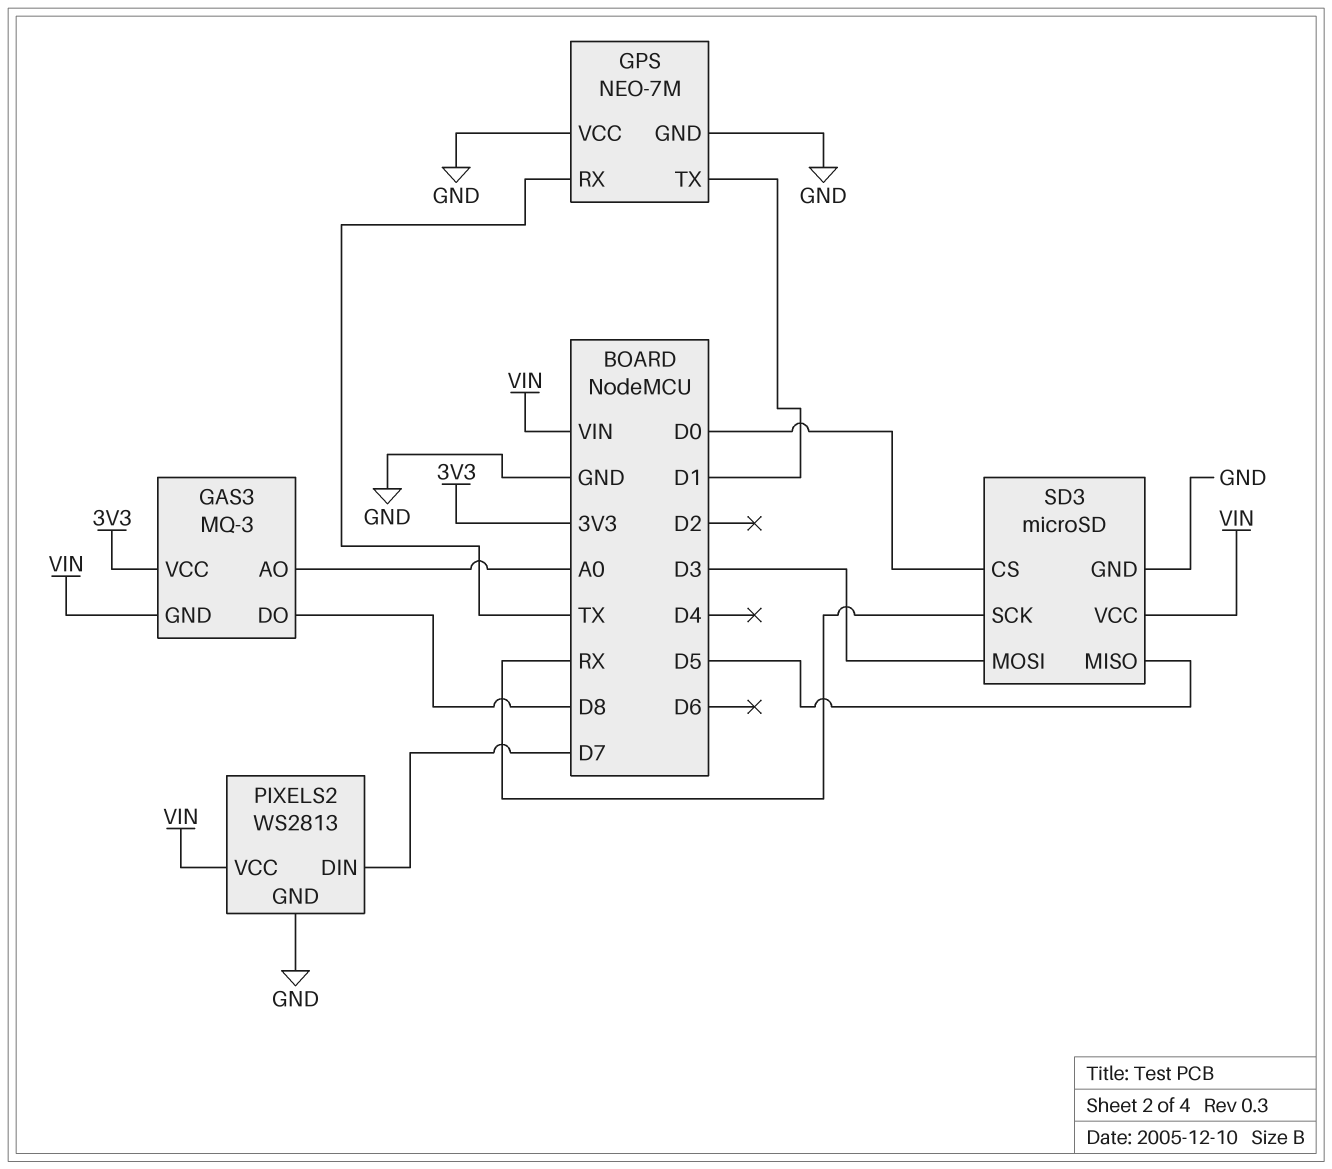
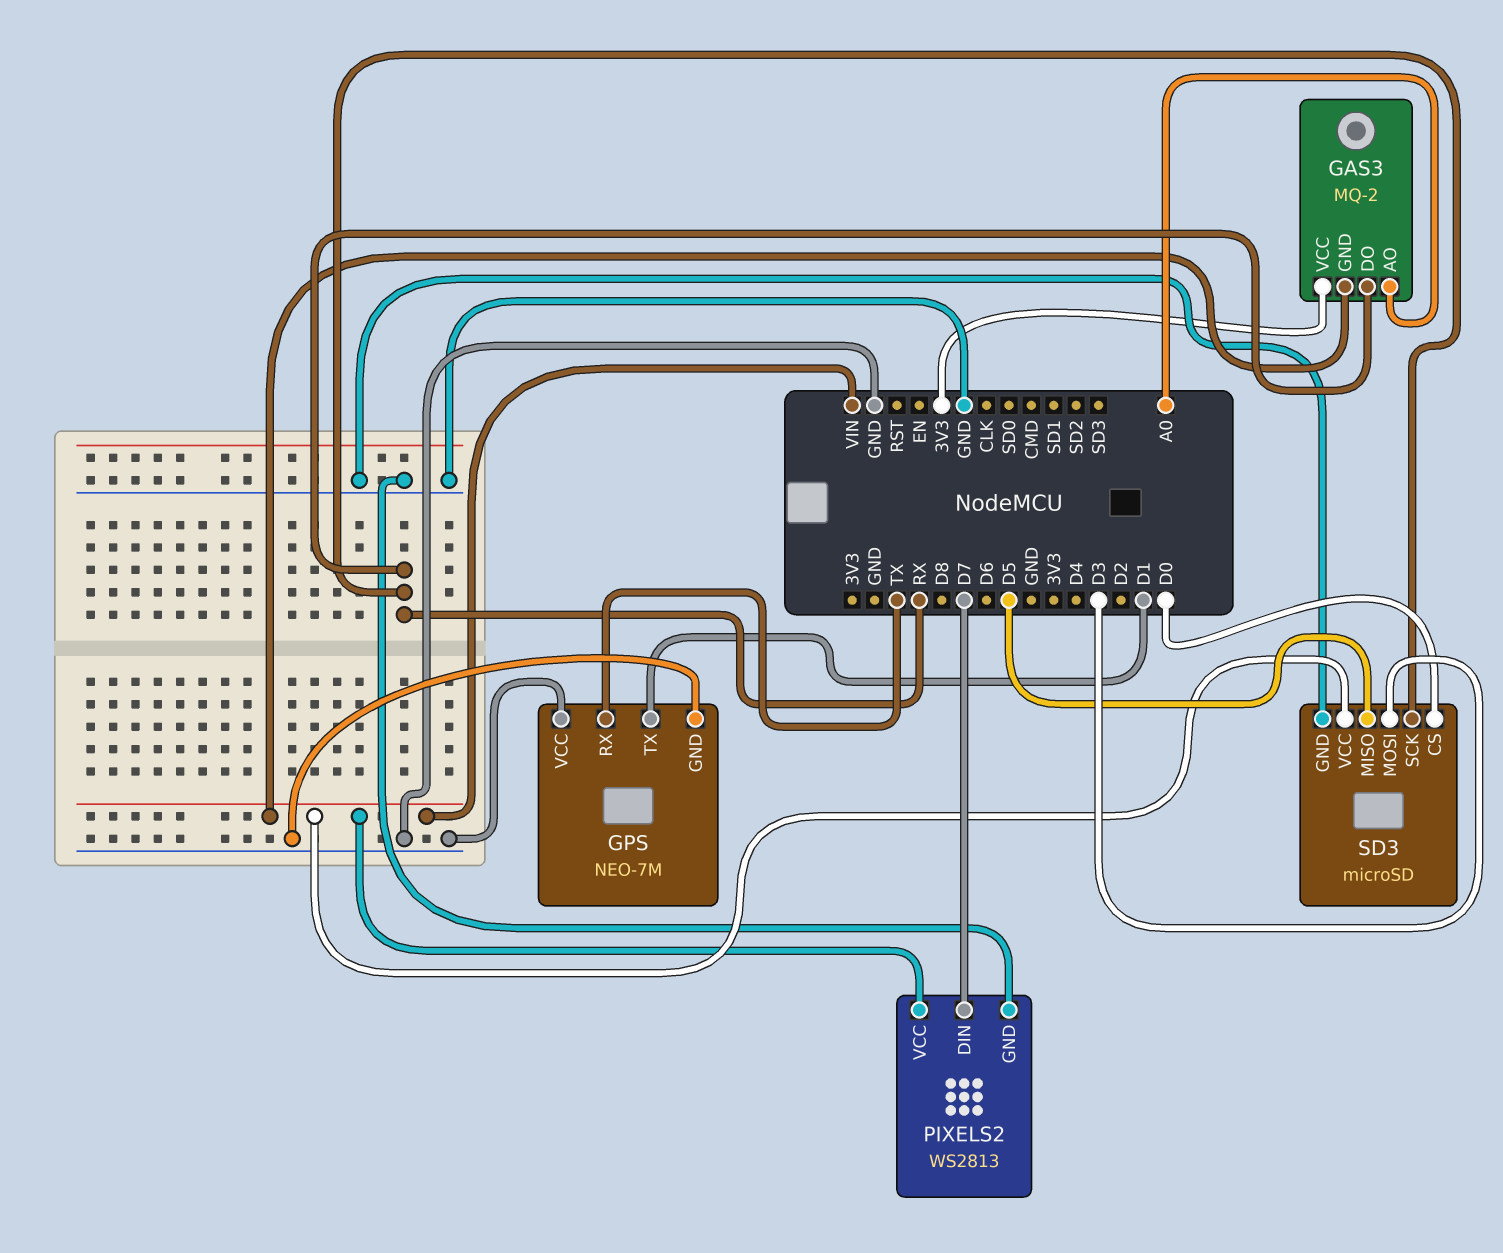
GAS3: MQ-3 -> MQ-2
GAS3 pin DO: D8 -> RX

